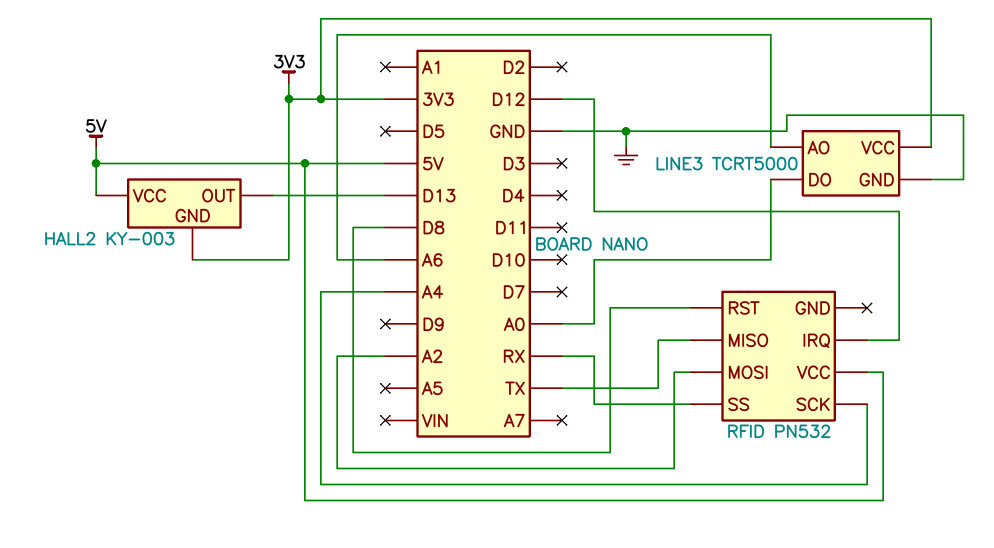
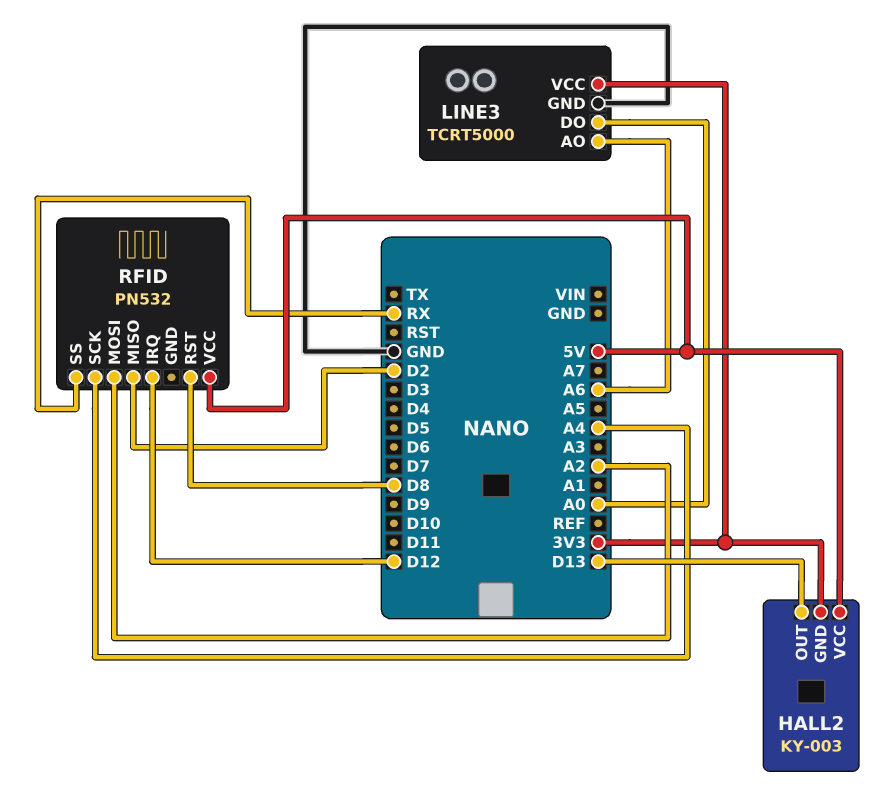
RFID pin MISO: TX -> D2

